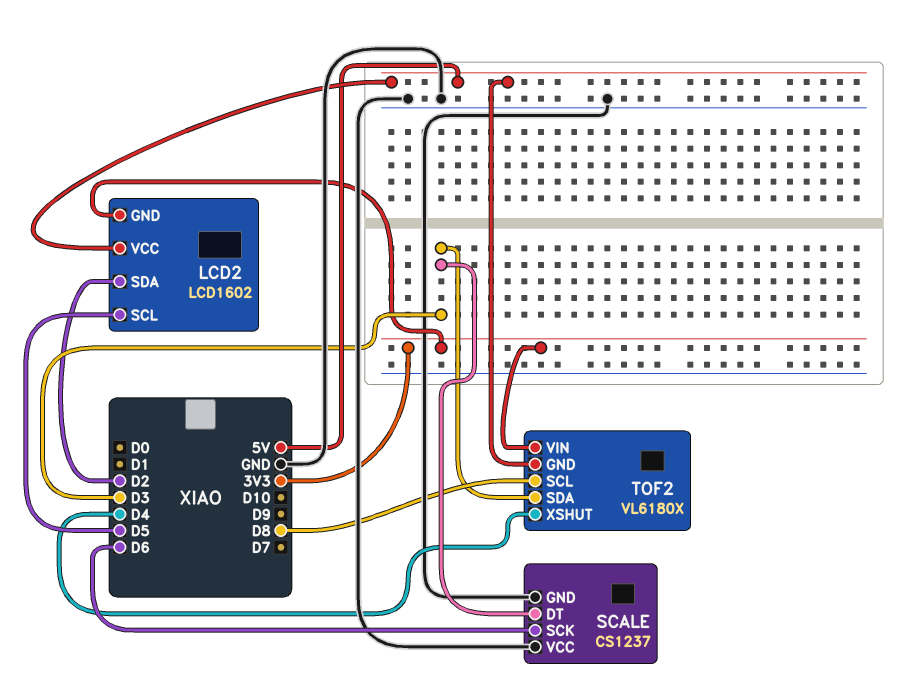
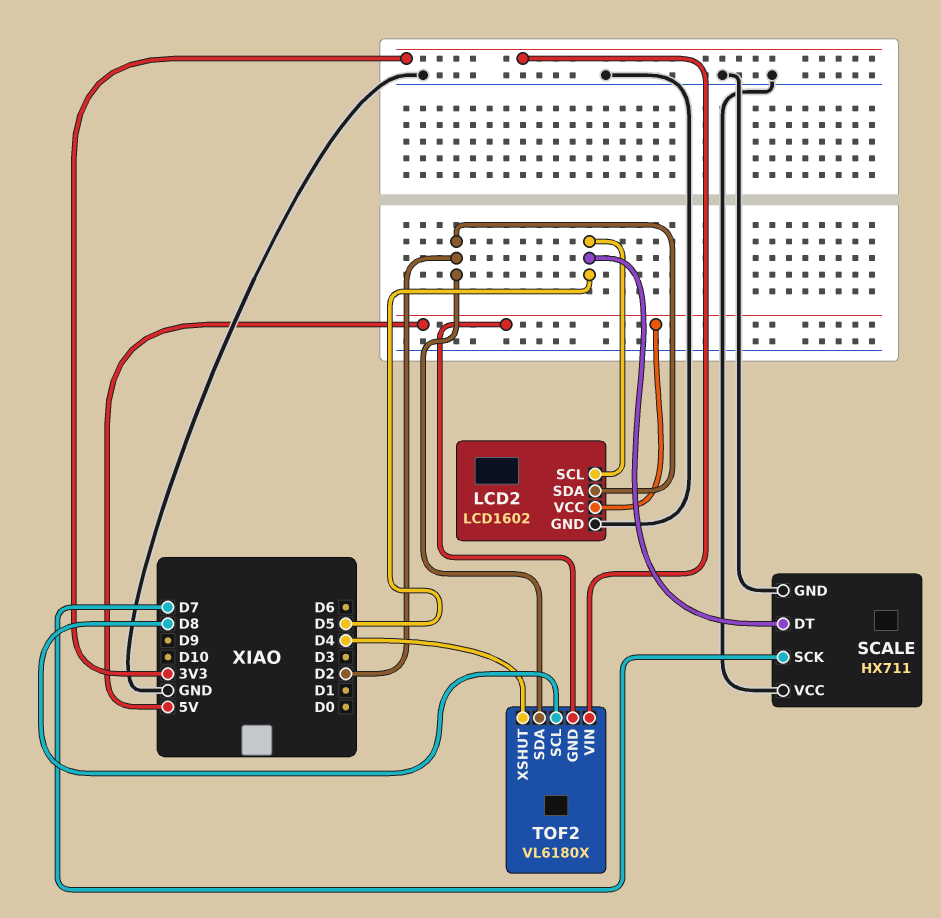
LCD2 pin GND: 3V3 -> GND
SCALE: CS1237 -> HX711
SCALE pin DT: D3 -> D5
SCALE pin SCK: D6 -> D7
TOF2 pin SDA: D3 -> D2

